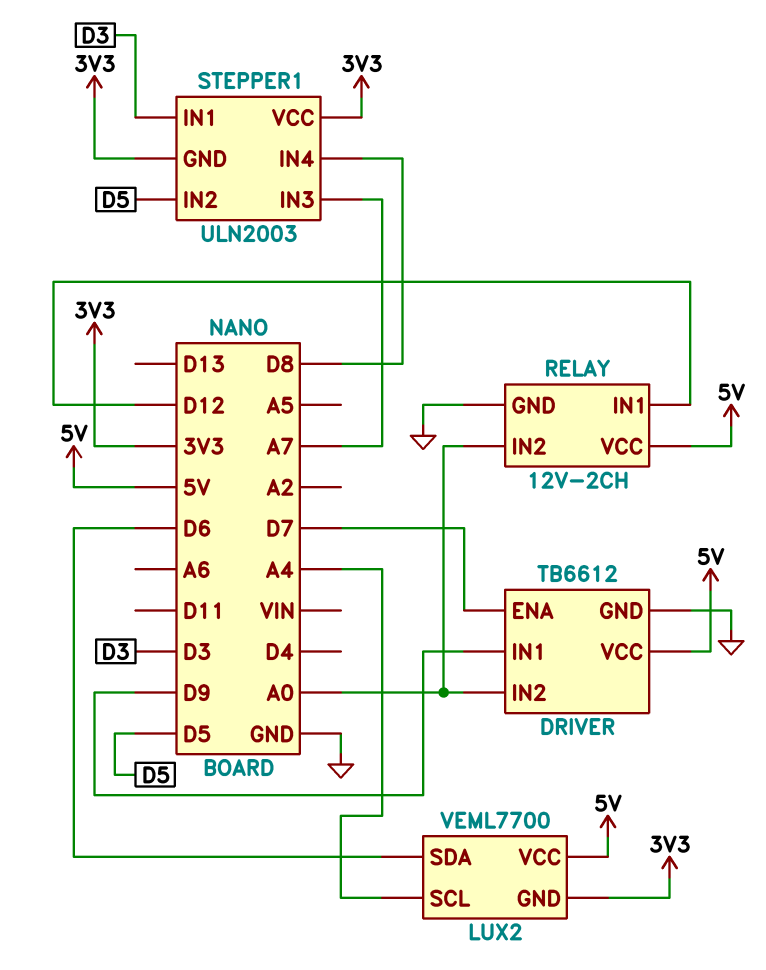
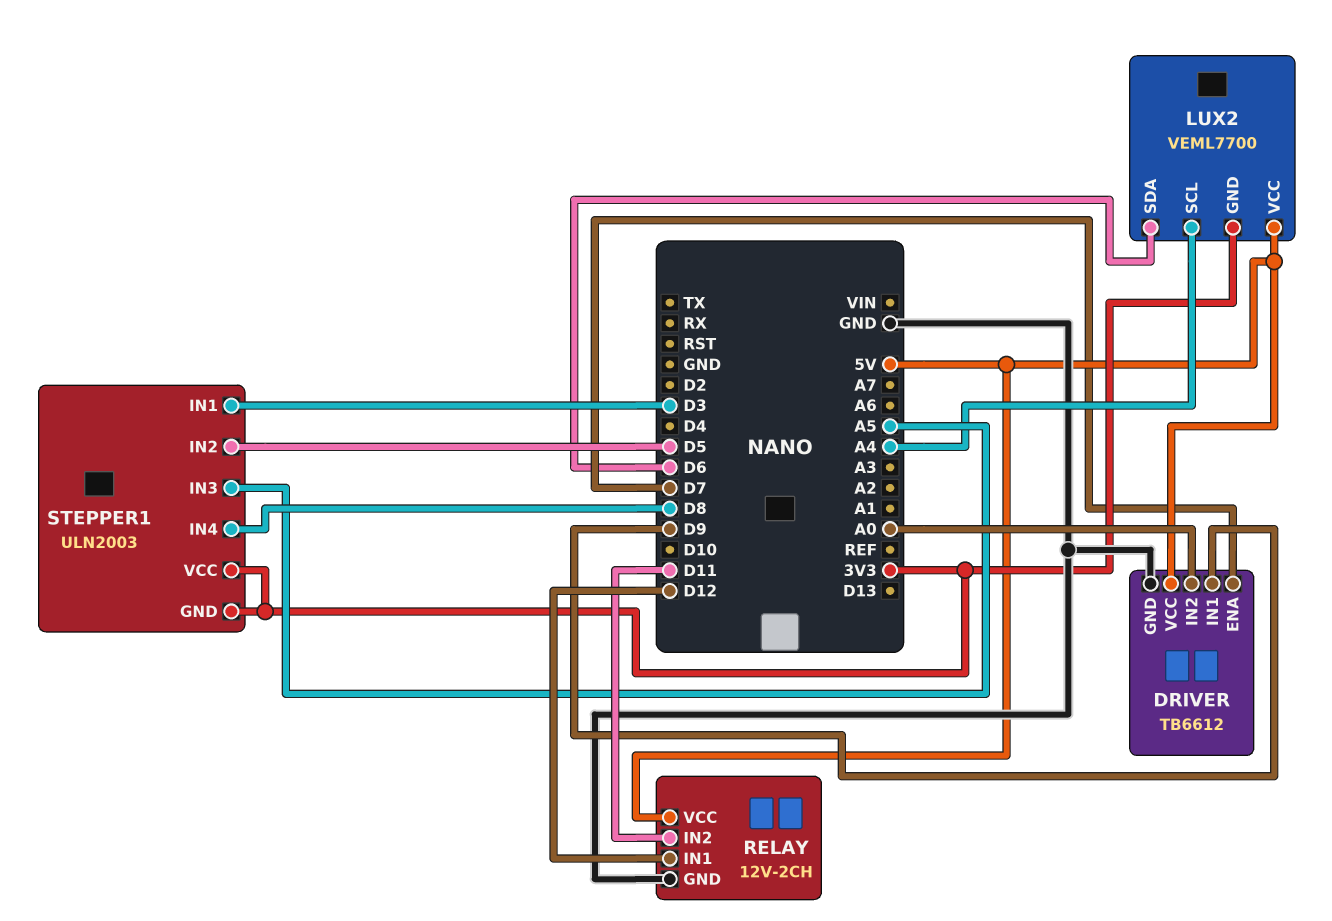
RELAY pin IN2: A0 -> D11
STEPPER1 pin IN3: A7 -> A5

